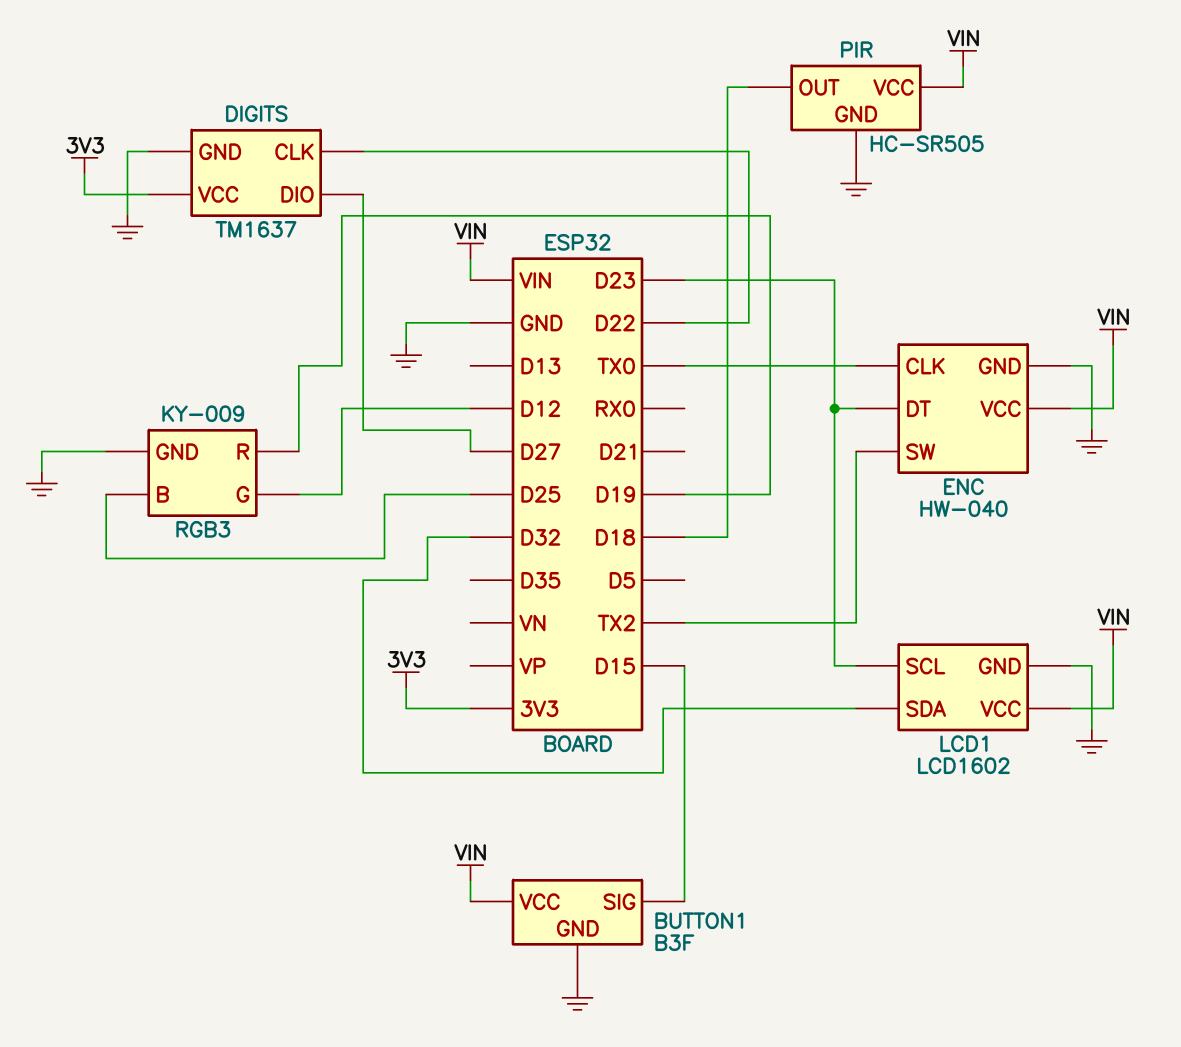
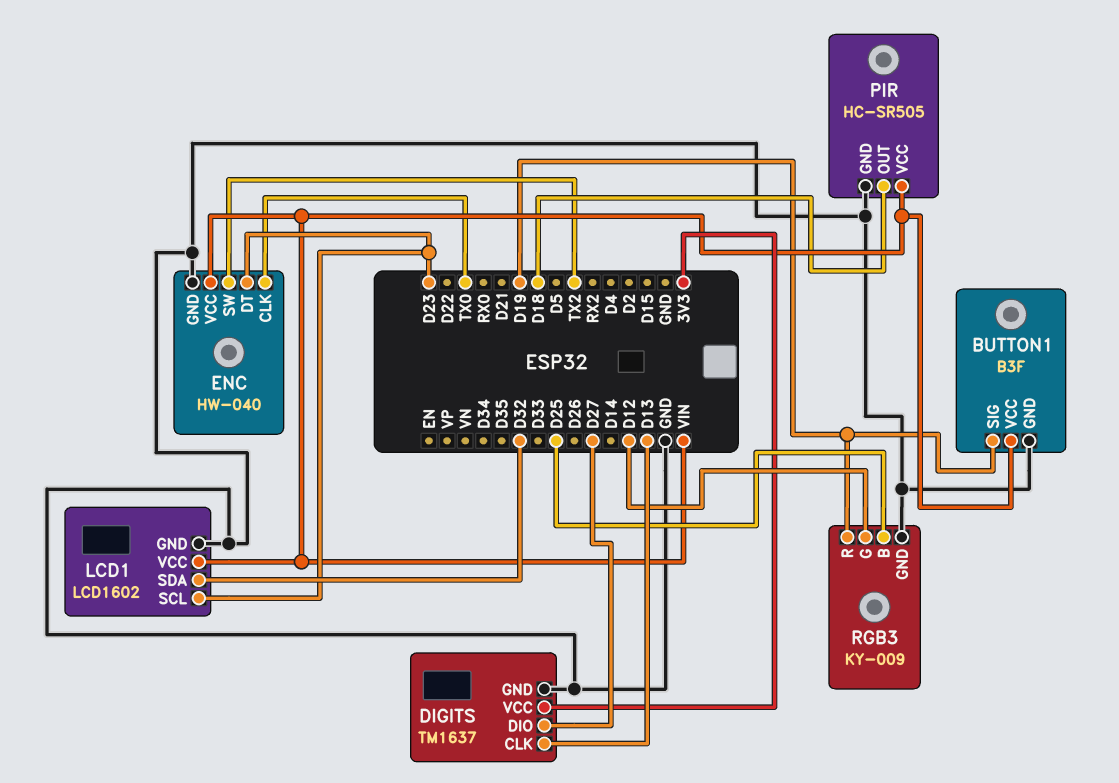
BUTTON1 pin SIG: D15 -> D19
DIGITS pin CLK: D22 -> D13

